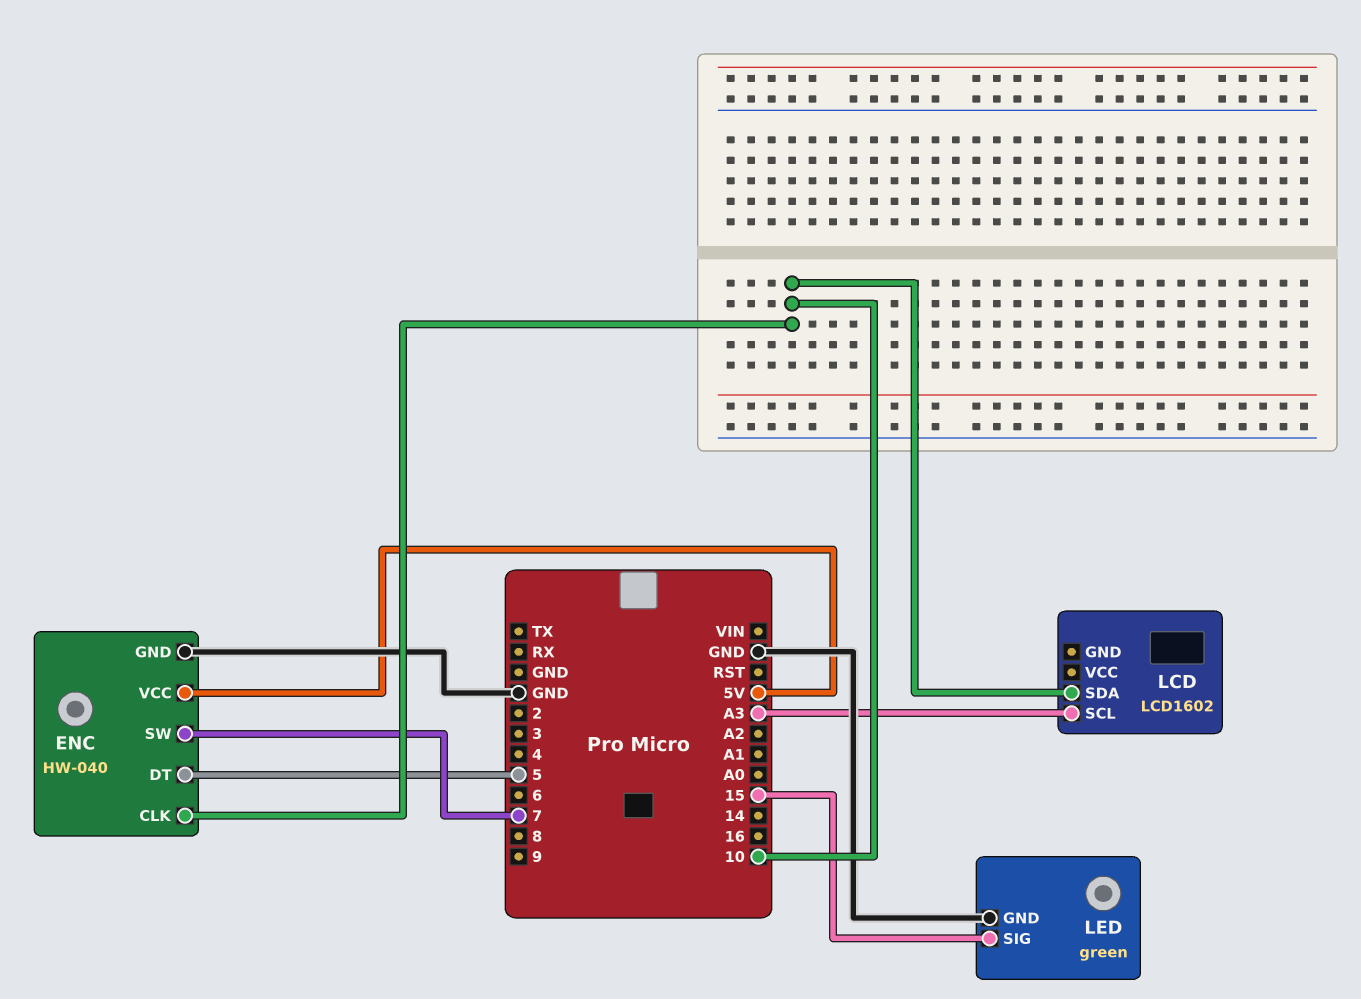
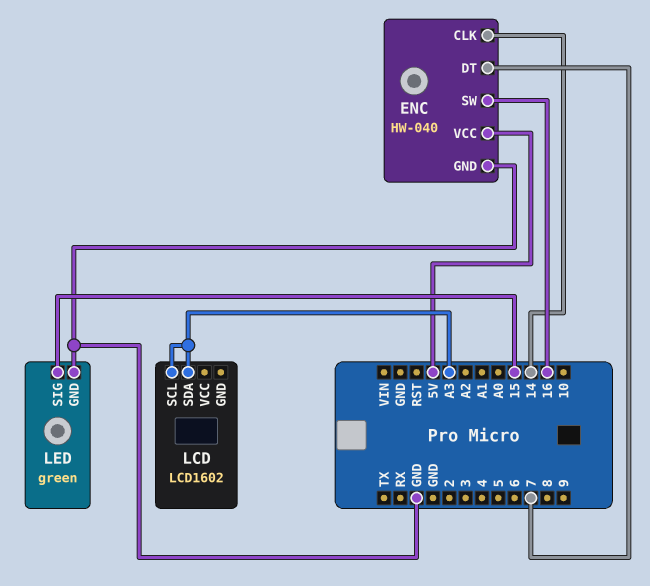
ENC pin CLK: 10 -> 14
ENC pin DT: 5 -> 7
ENC pin SW: 7 -> 16
LCD pin SDA: 10 -> A3

